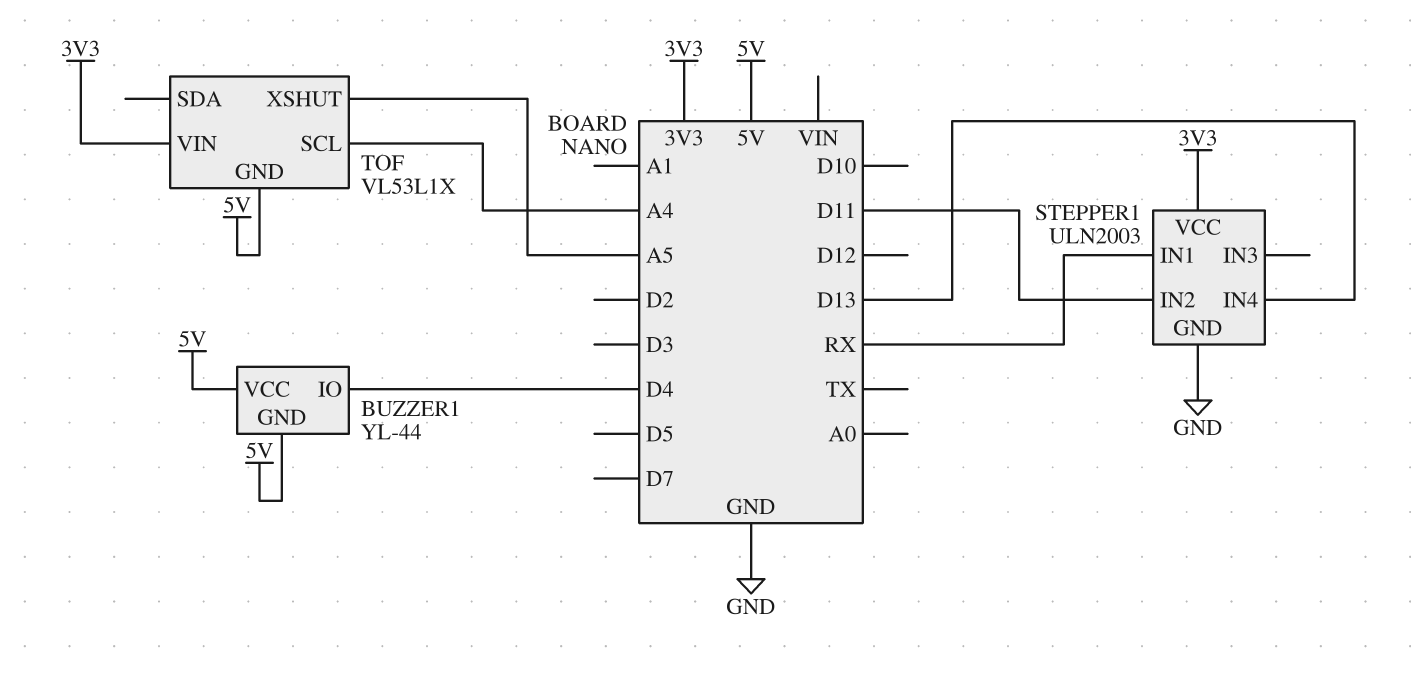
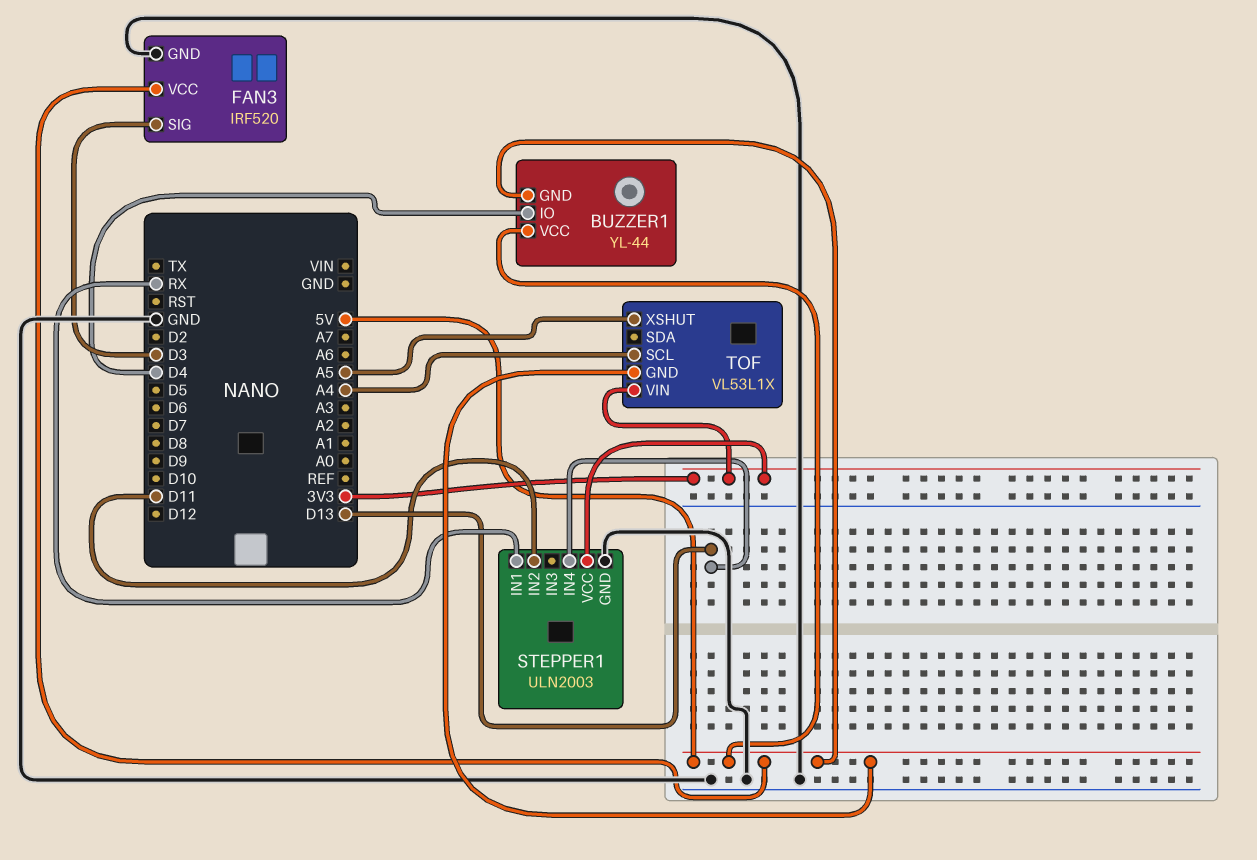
FAN3: none -> IRF520
FAN3 pin GND: none -> GND
FAN3 pin SIG: none -> D3
FAN3 pin VCC: none -> 5V

